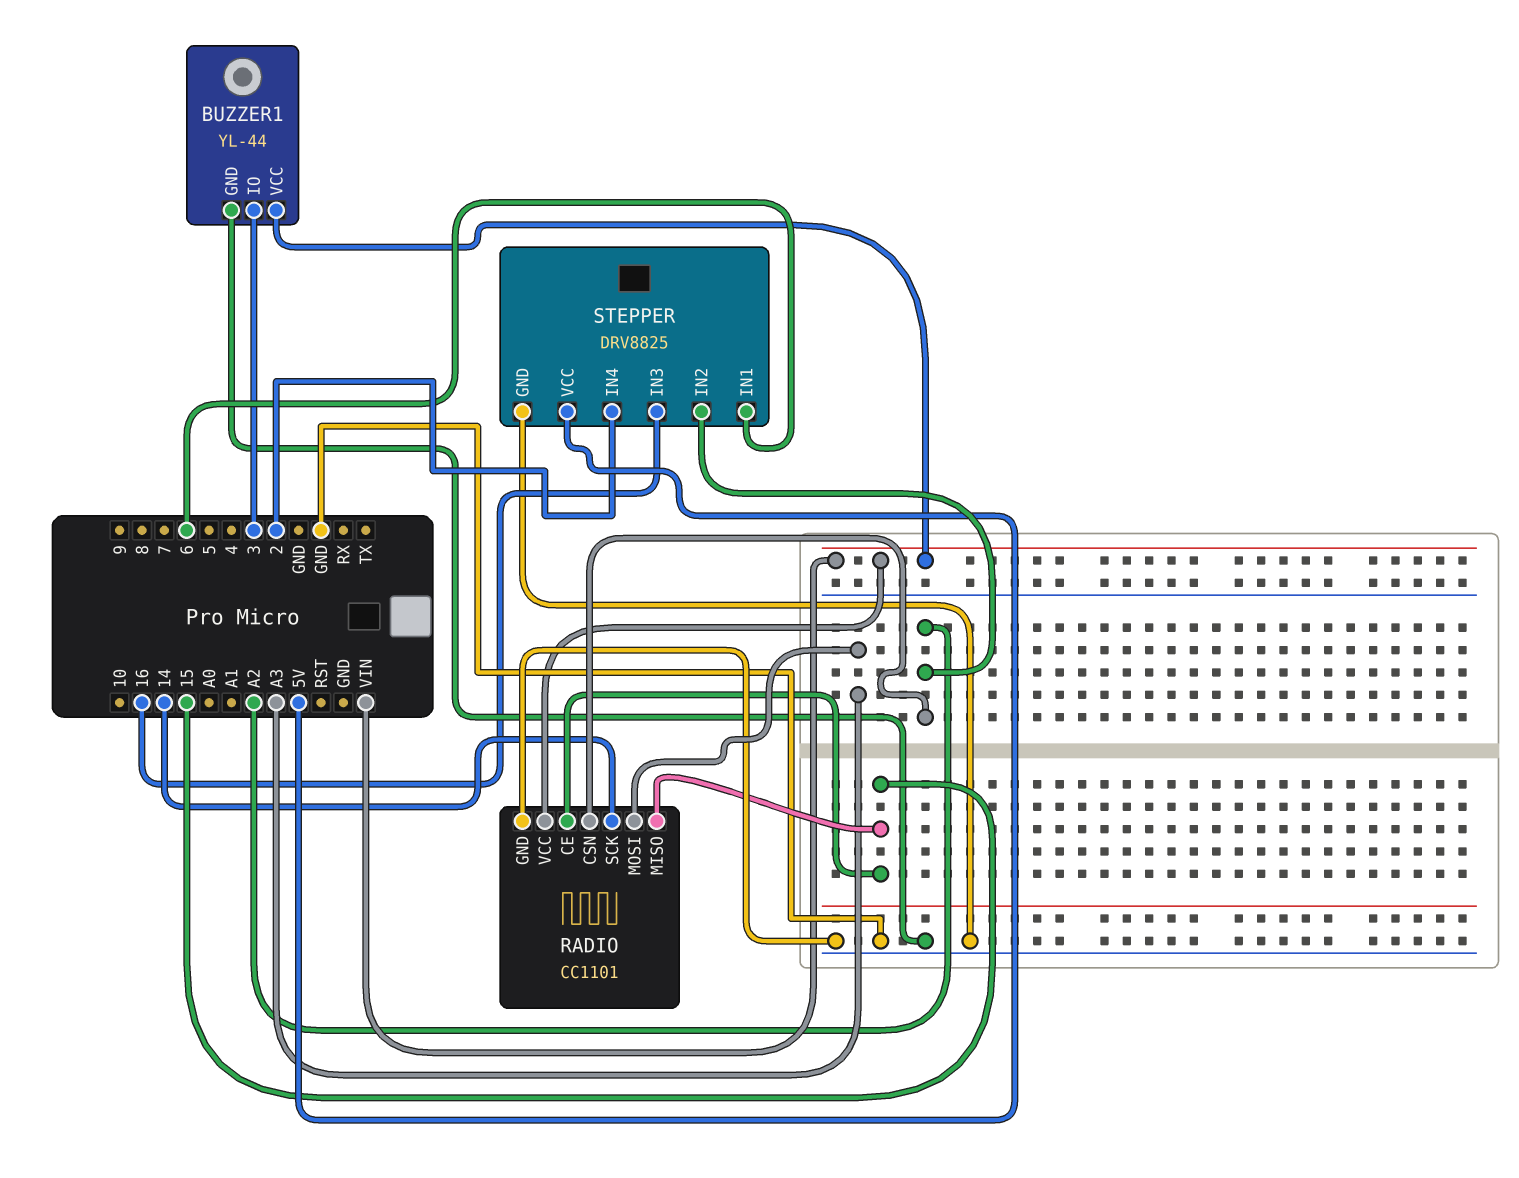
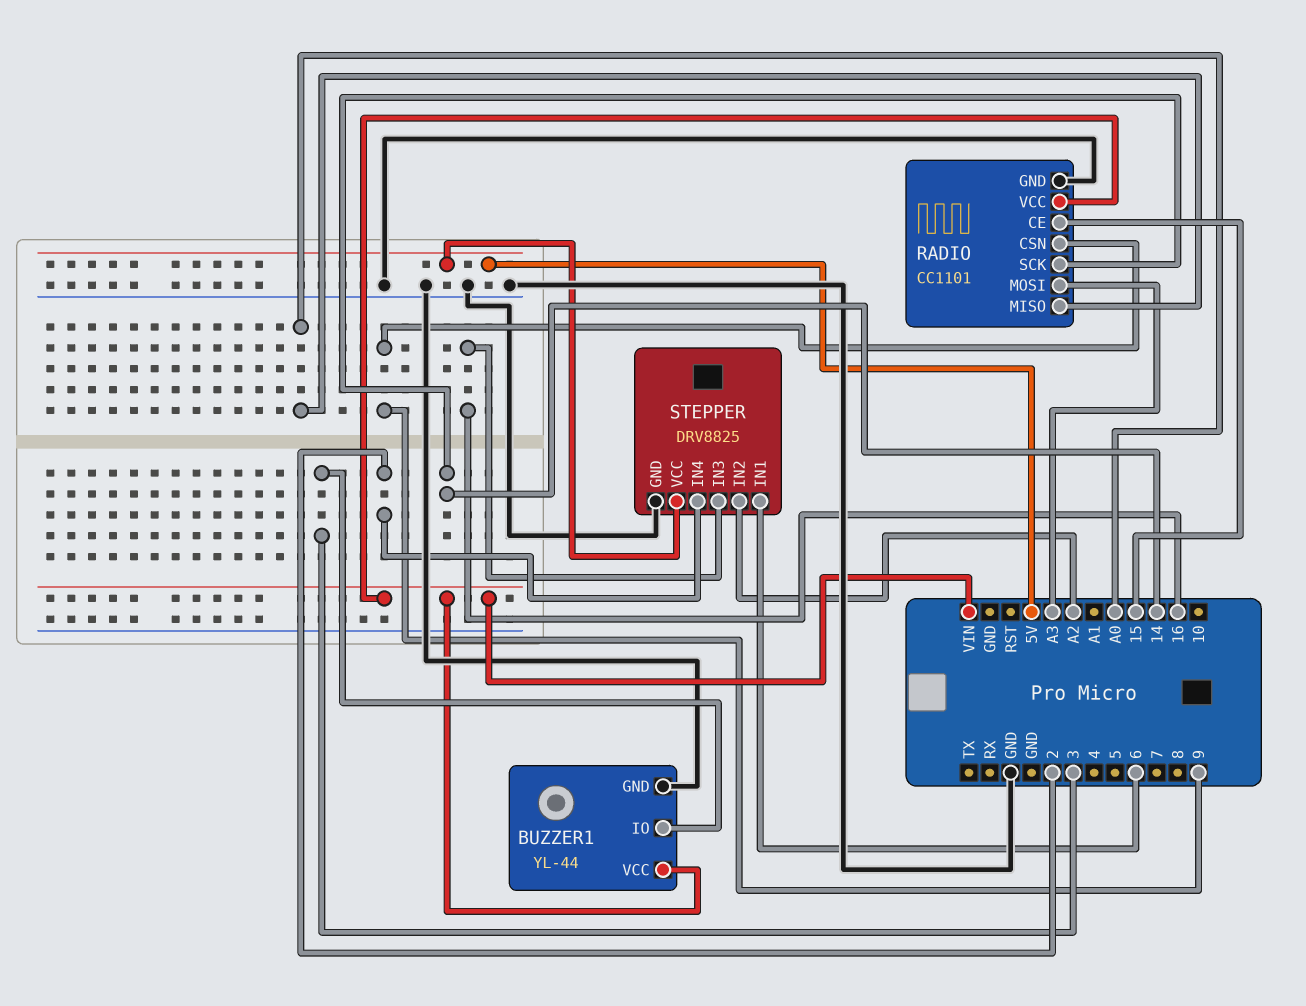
RADIO pin CSN: A2 -> 9
RADIO pin MISO: 15 -> A0

